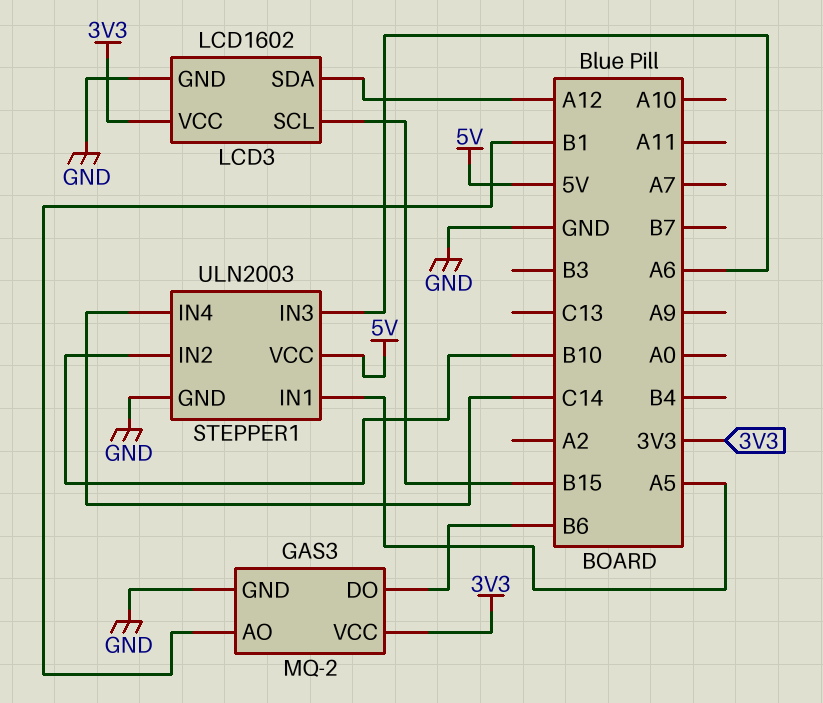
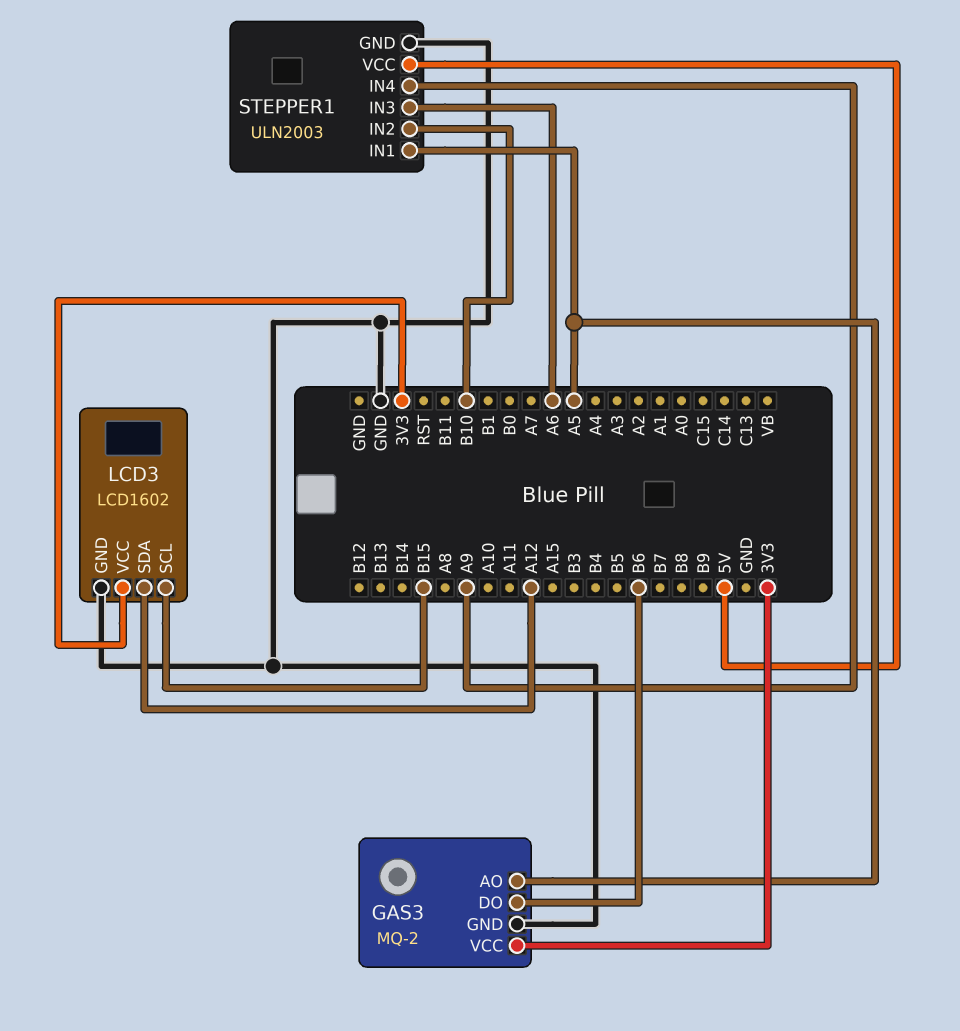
GAS3 pin AO: B1 -> A5
STEPPER1 pin IN4: C14 -> A9

